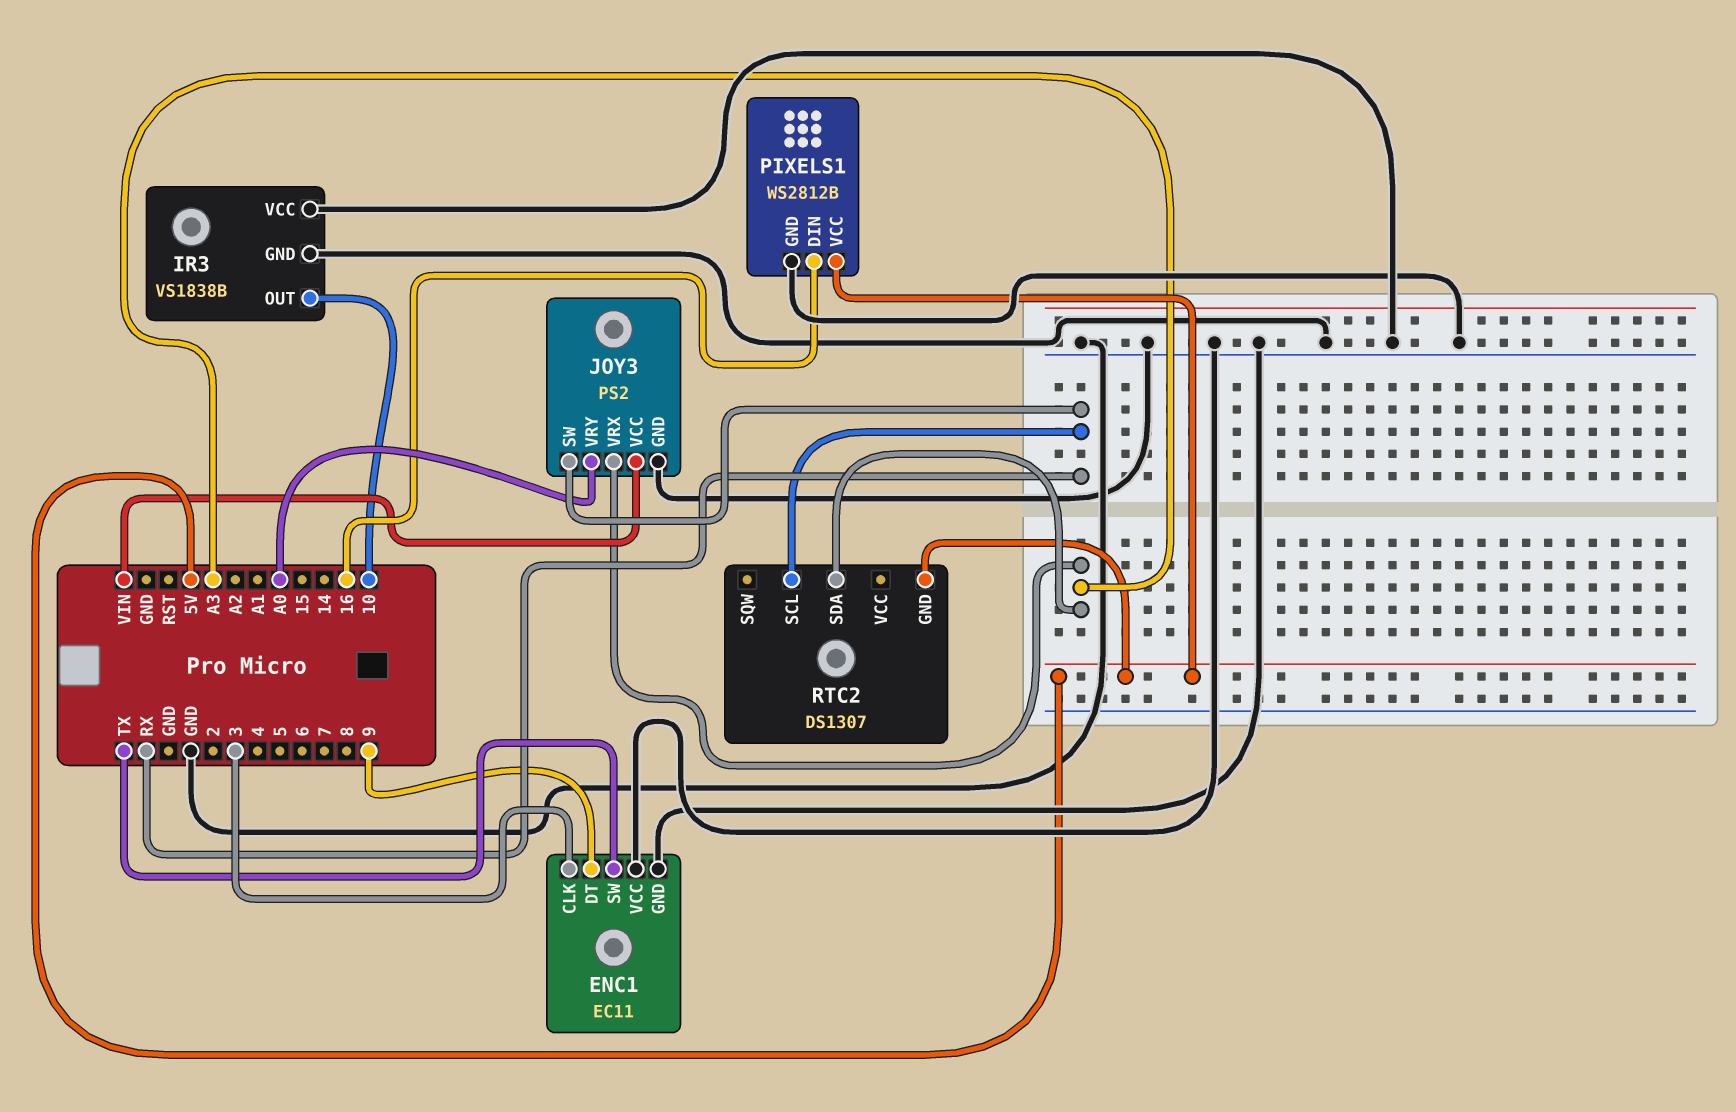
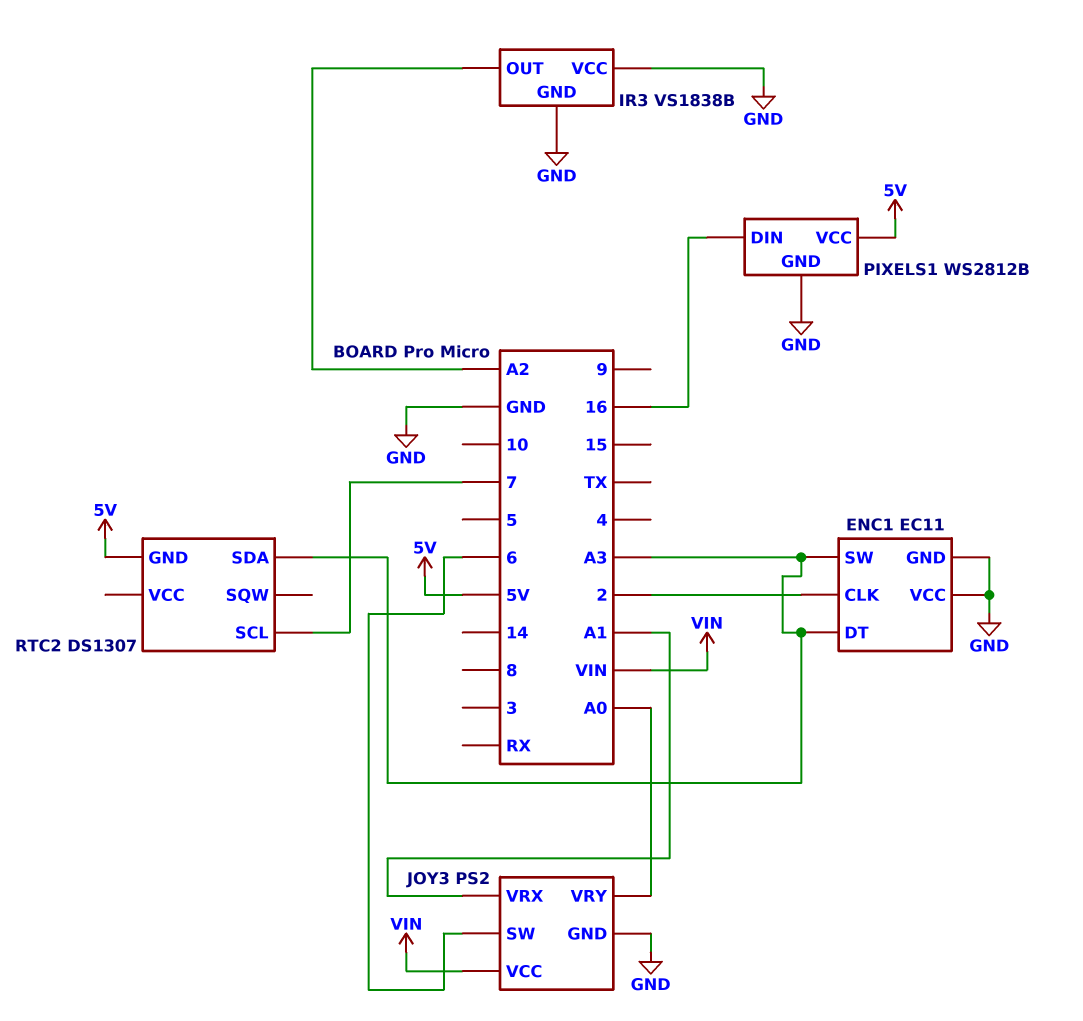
ENC1 pin CLK: 3 -> 2
ENC1 pin DT: 9 -> A3
ENC1 pin SW: TX -> A3
IR3 pin OUT: 10 -> A2
JOY3 pin SW: RX -> 6
JOY3 pin VRX: A3 -> A1
RTC2 pin SCL: RX -> 7

